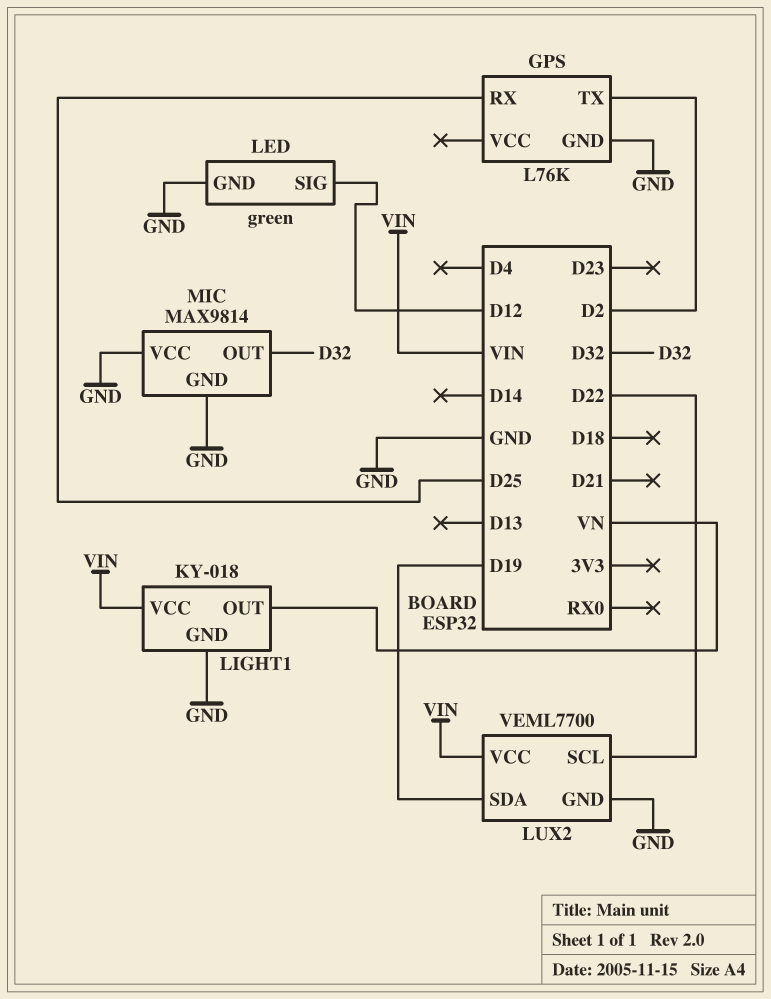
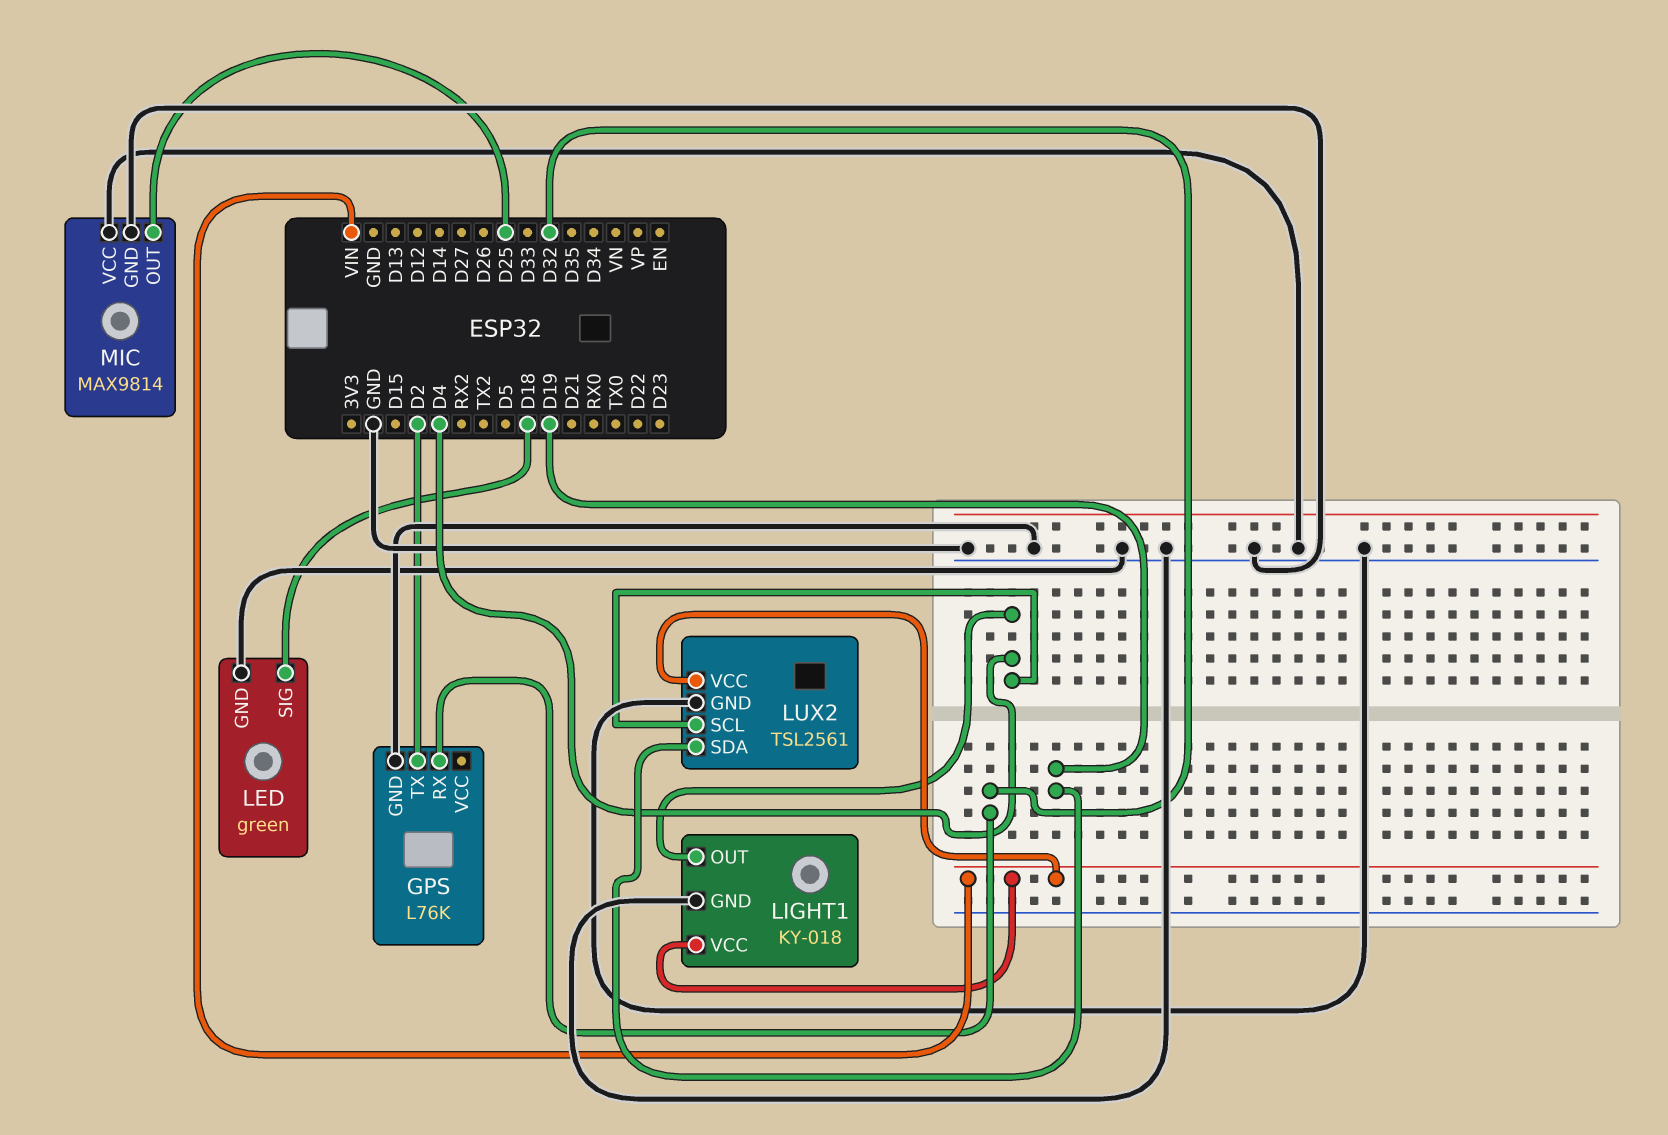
GPS pin RX: D25 -> D32
LED pin SIG: D12 -> D18
LIGHT1 pin OUT: VN -> D4
LUX2: VEML7700 -> TSL2561
LUX2 pin SCL: D22 -> D4
MIC pin OUT: D32 -> D25

